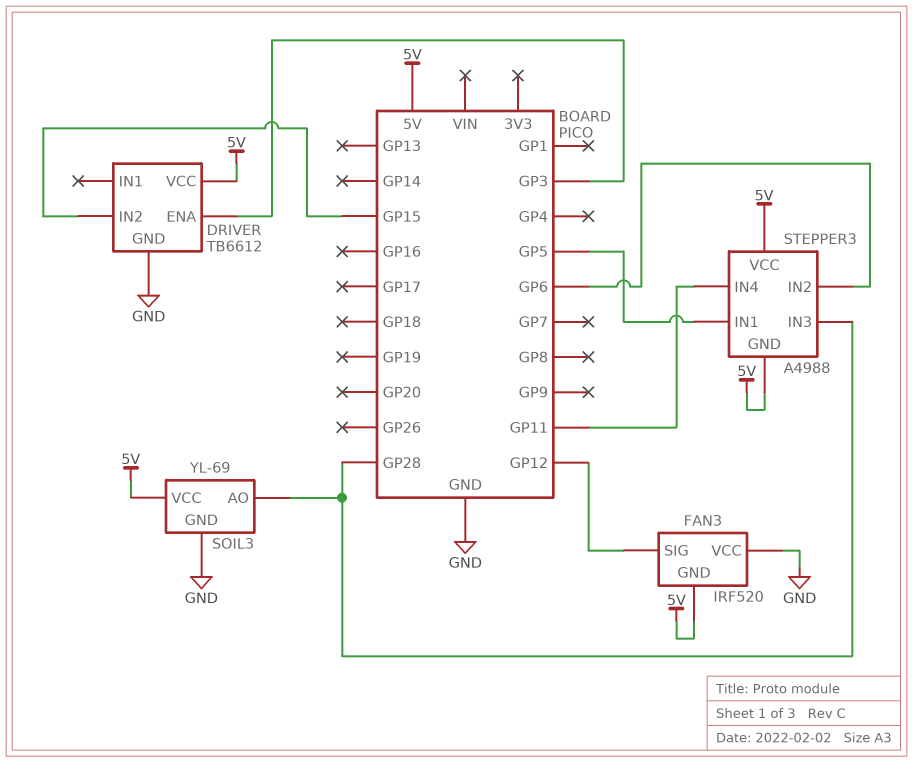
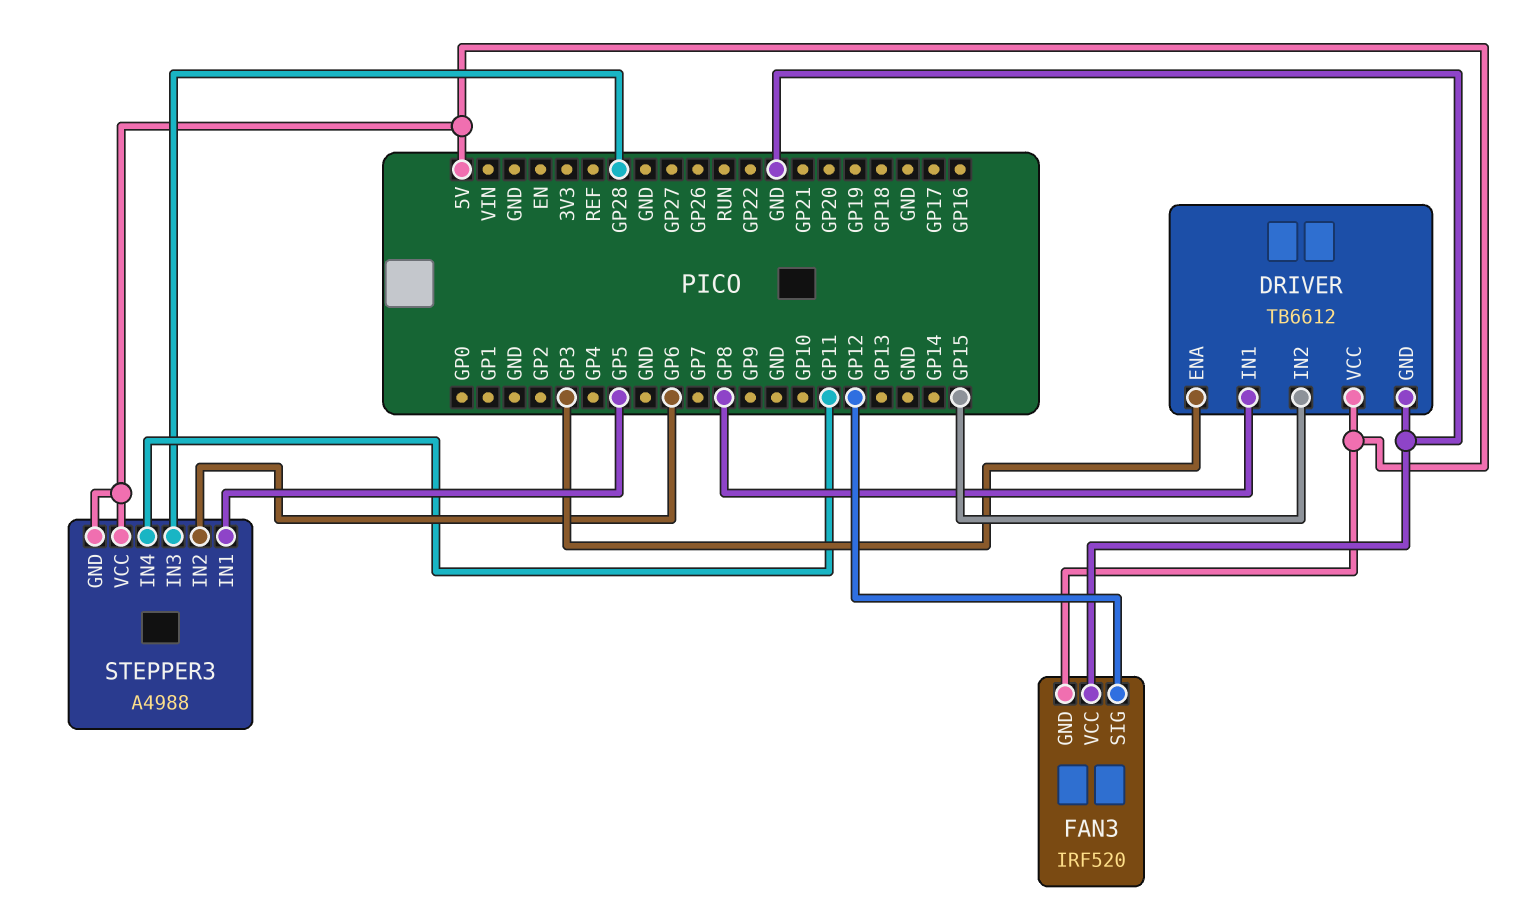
DRIVER pin IN1: none -> GP8
SOIL3: YL-69 -> none
SOIL3 pin AO: GP28 -> none
SOIL3 pin GND: GND -> none
SOIL3 pin VCC: 5V -> none

